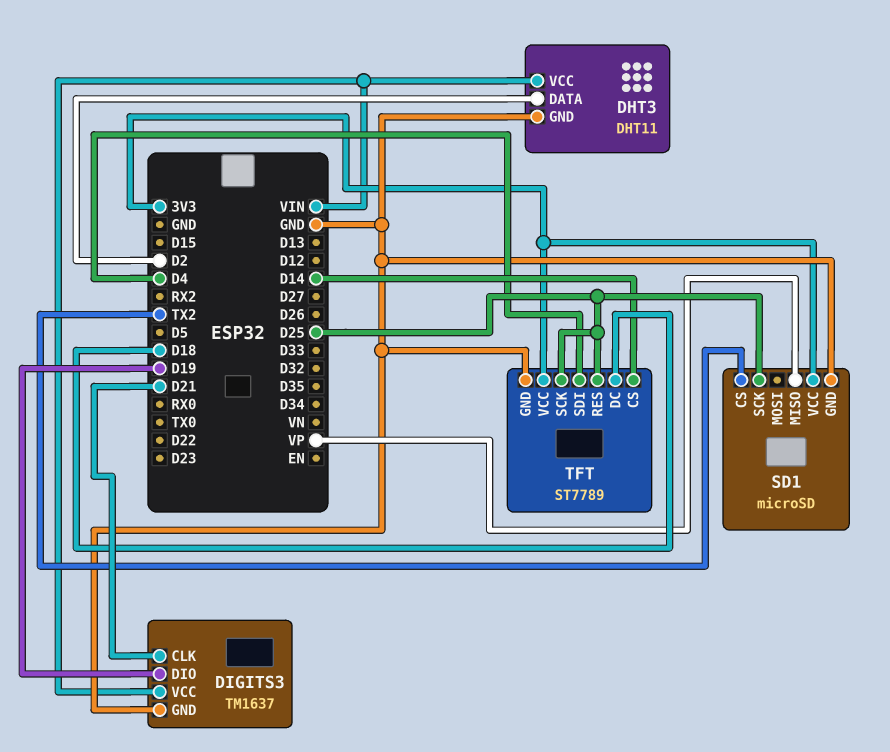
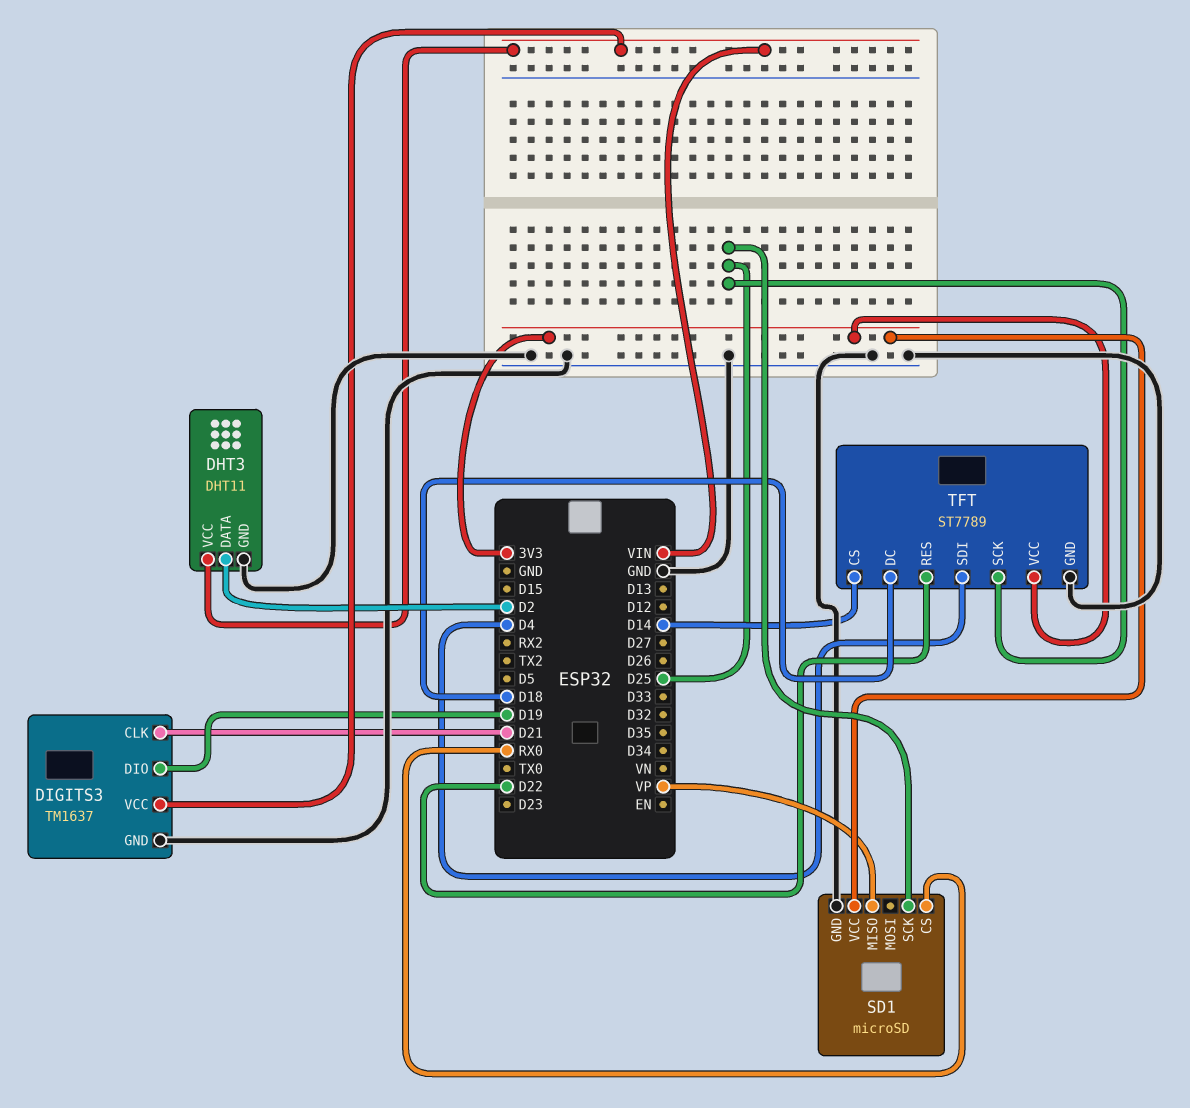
SD1 pin CS: TX2 -> RX0
TFT pin RES: D25 -> D22

